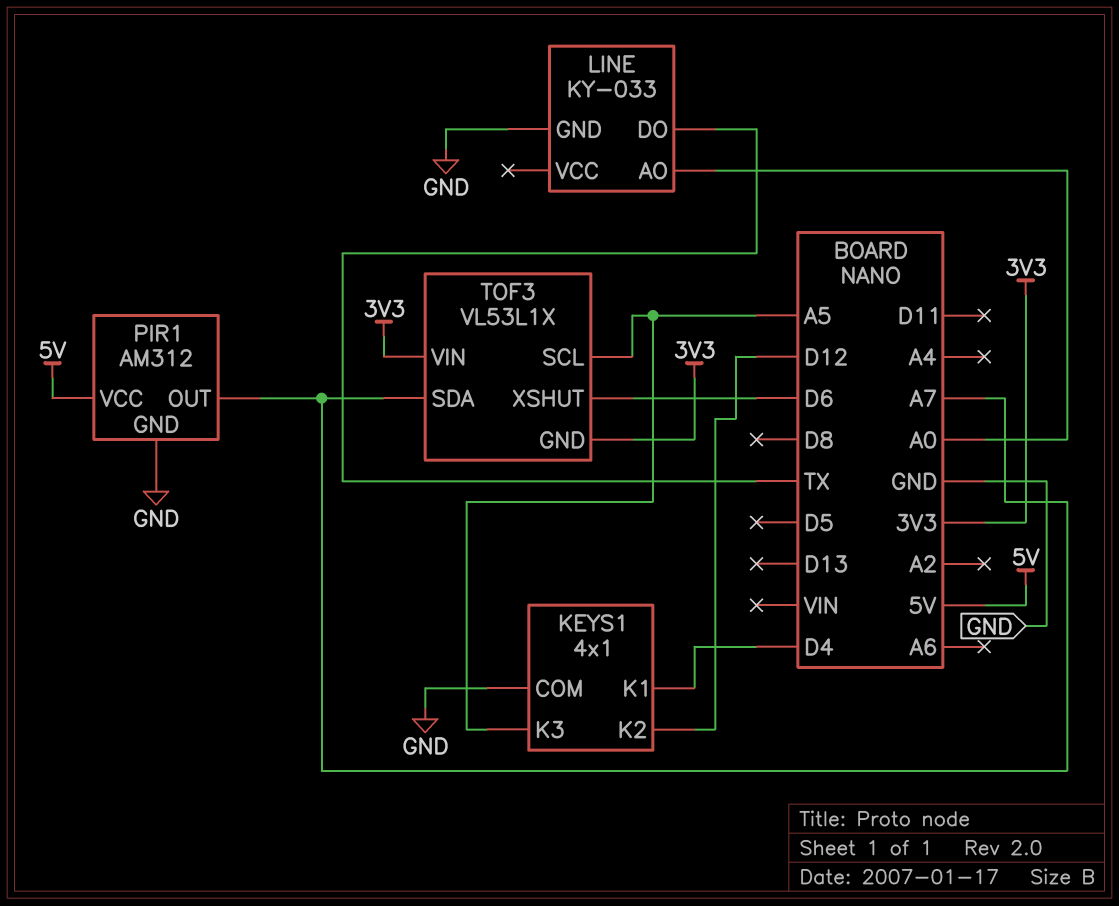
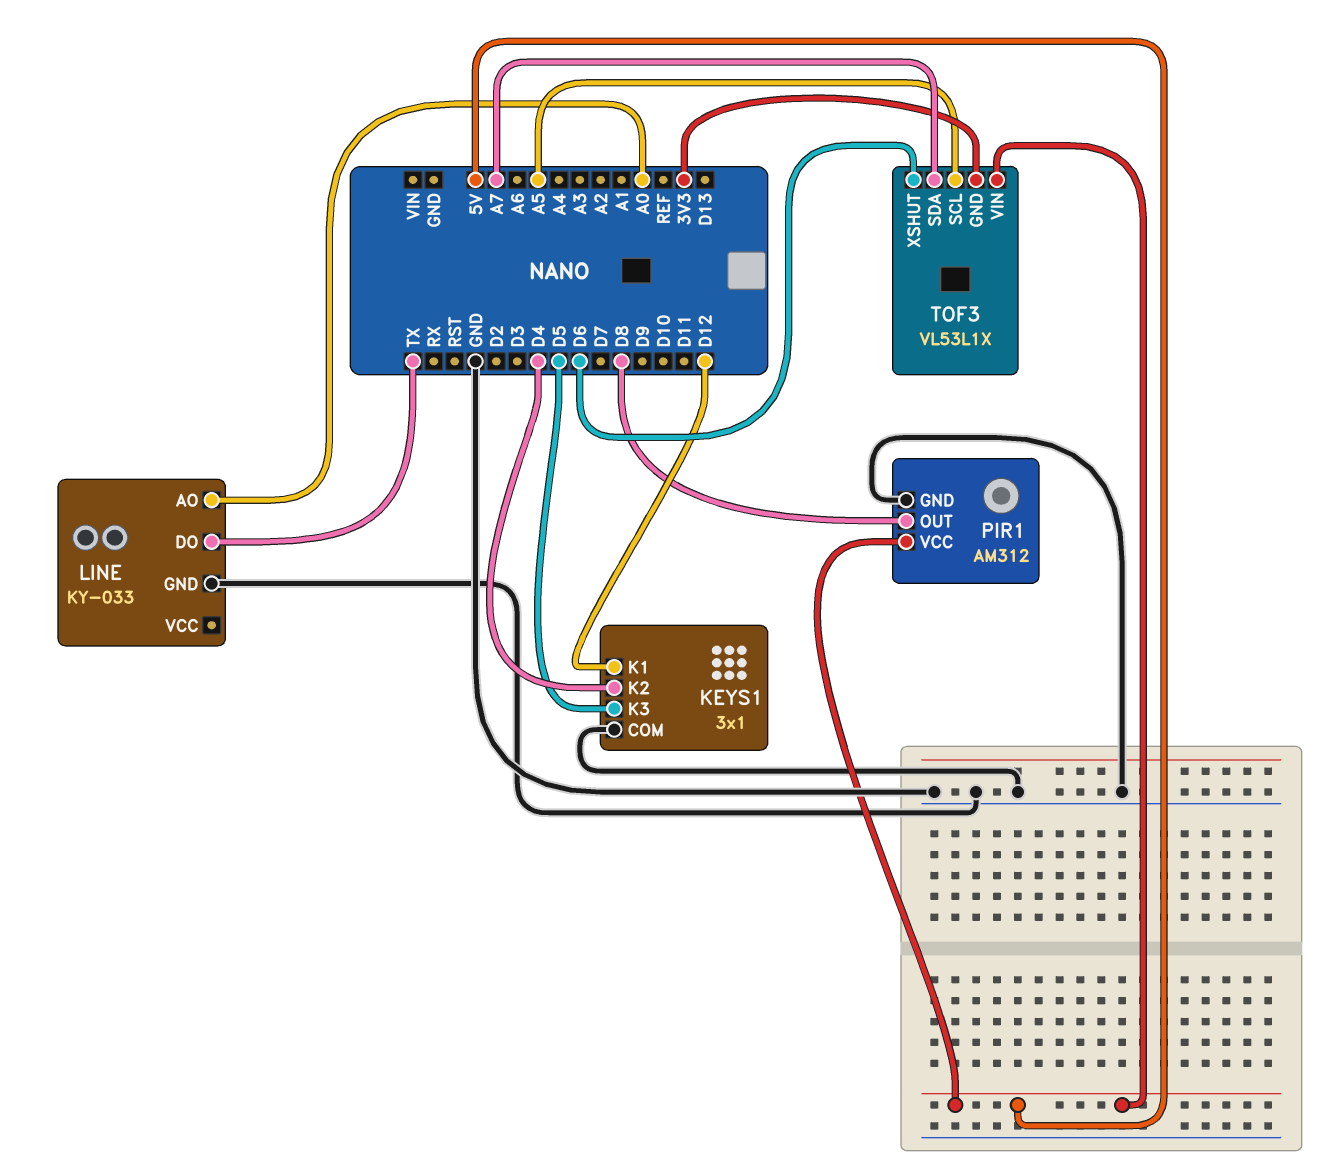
KEYS1: 4x1 -> 3x1
KEYS1 pin K1: D4 -> D12
KEYS1 pin K2: D12 -> D4
KEYS1 pin K3: A5 -> D5
PIR1 pin OUT: A7 -> D8
TOF3 pin VIN: 3V3 -> 5V

